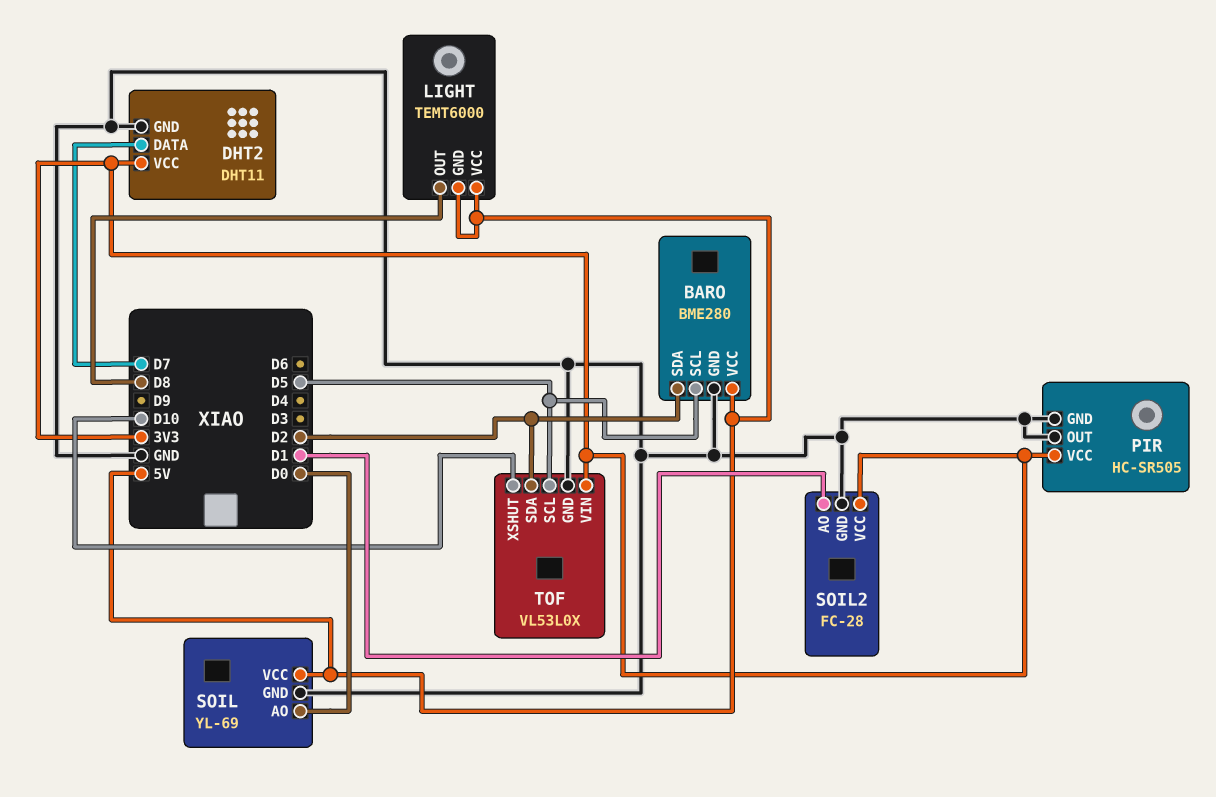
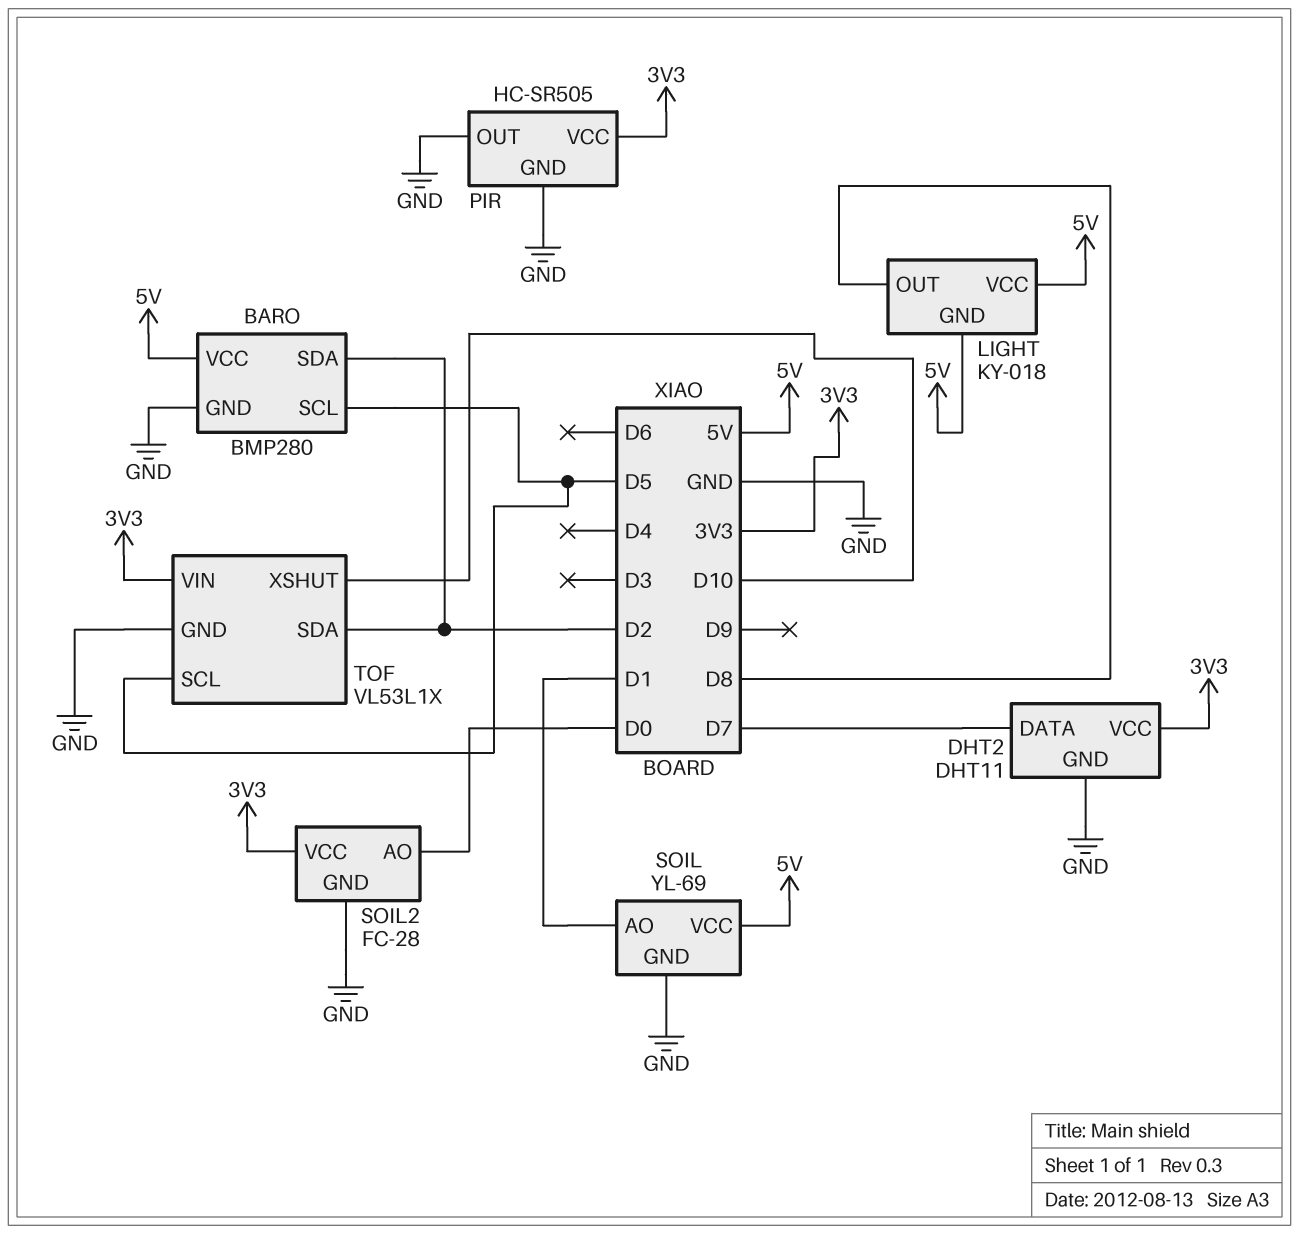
BARO: BME280 -> BMP280
LIGHT: TEMT6000 -> KY-018
SOIL pin AO: D0 -> D1
SOIL2 pin AO: D1 -> D0
TOF: VL53L0X -> VL53L1X

